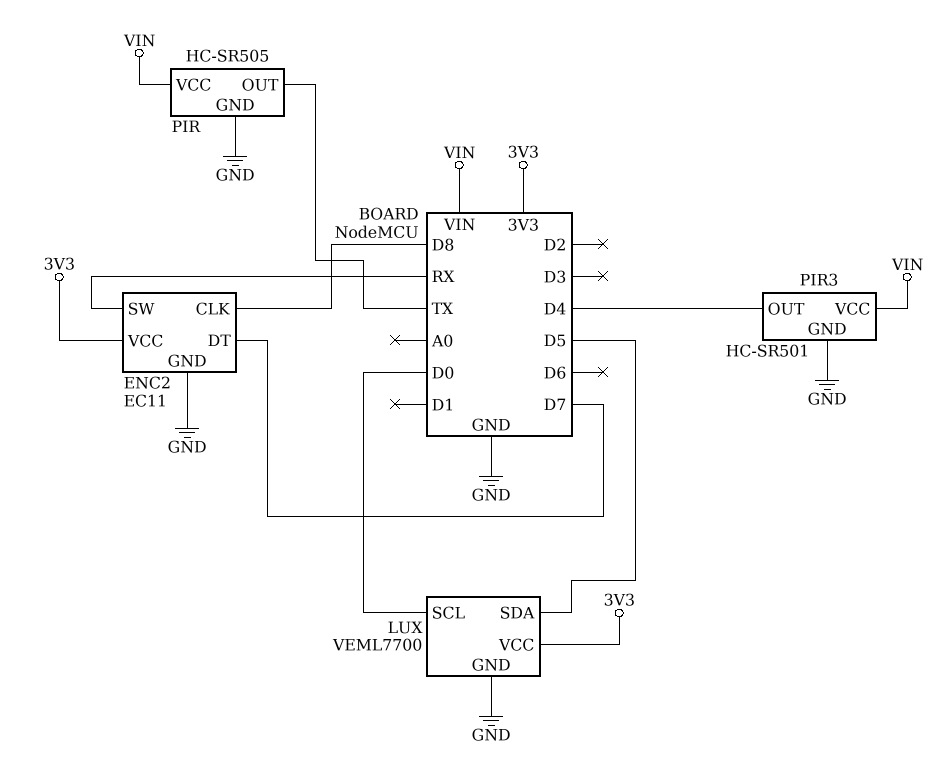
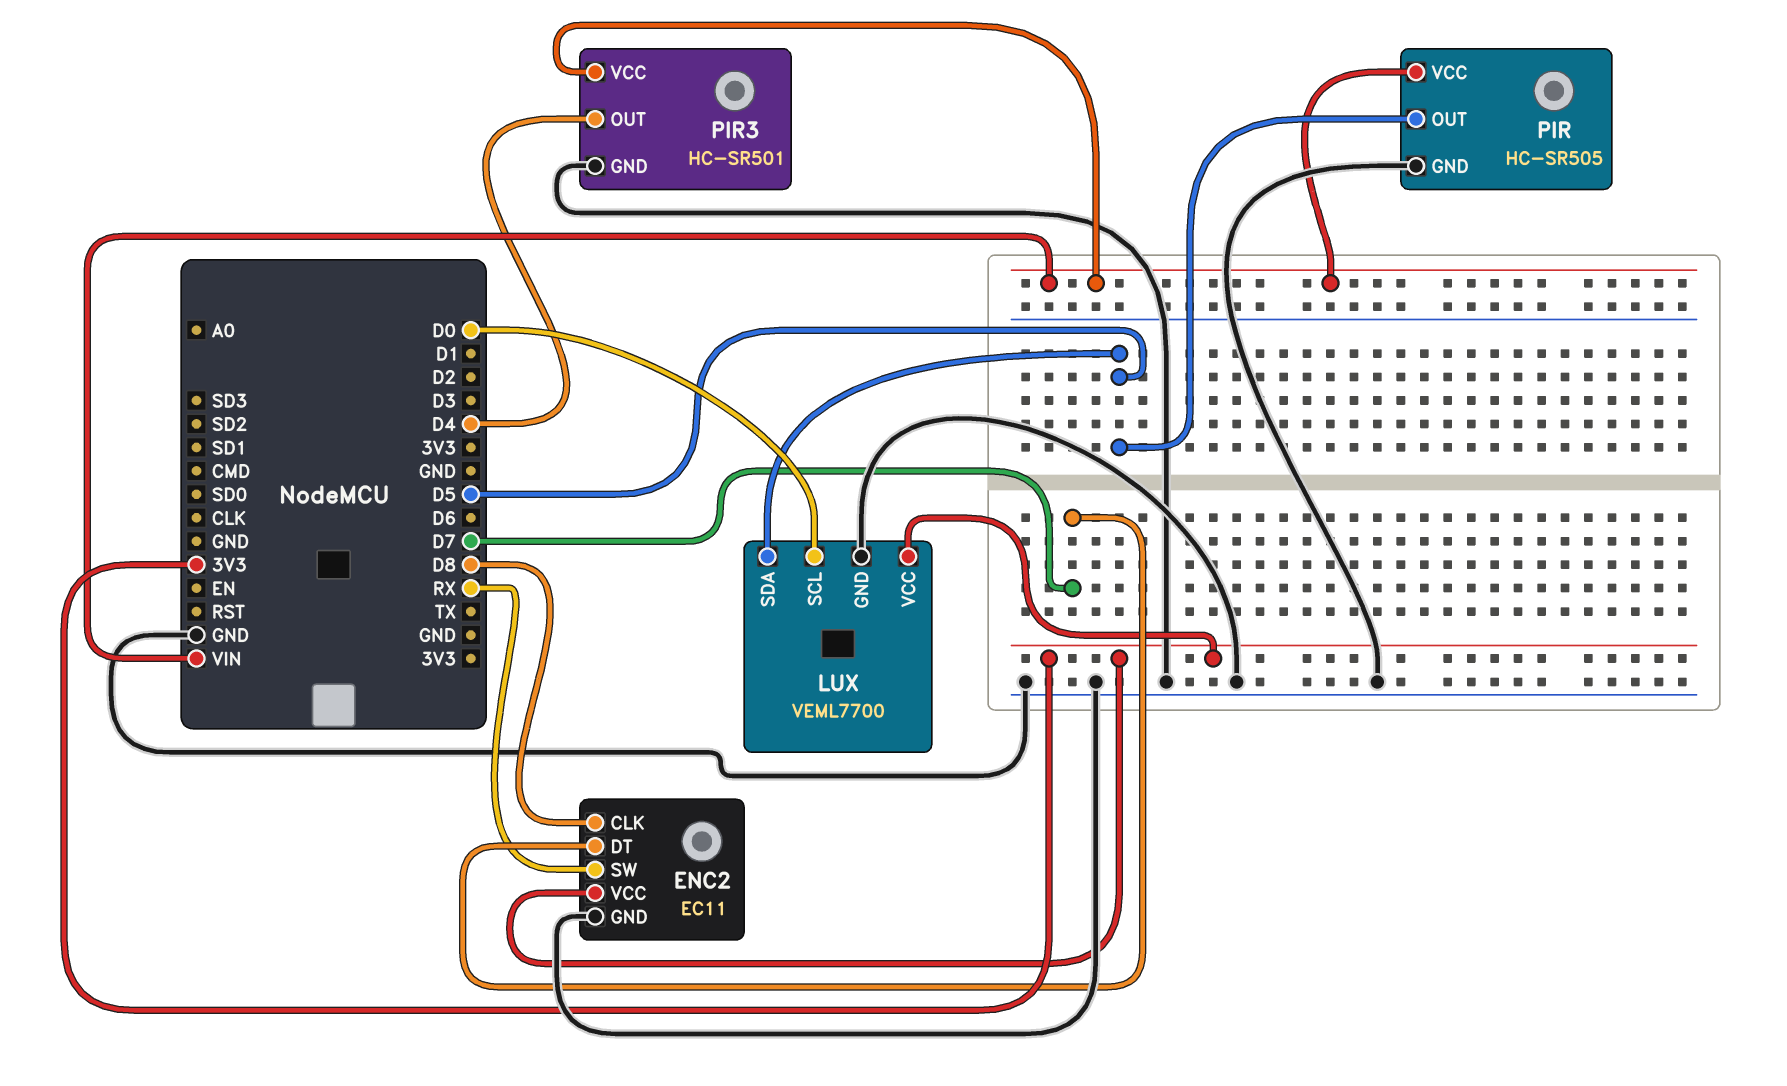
PIR pin OUT: TX -> D5

